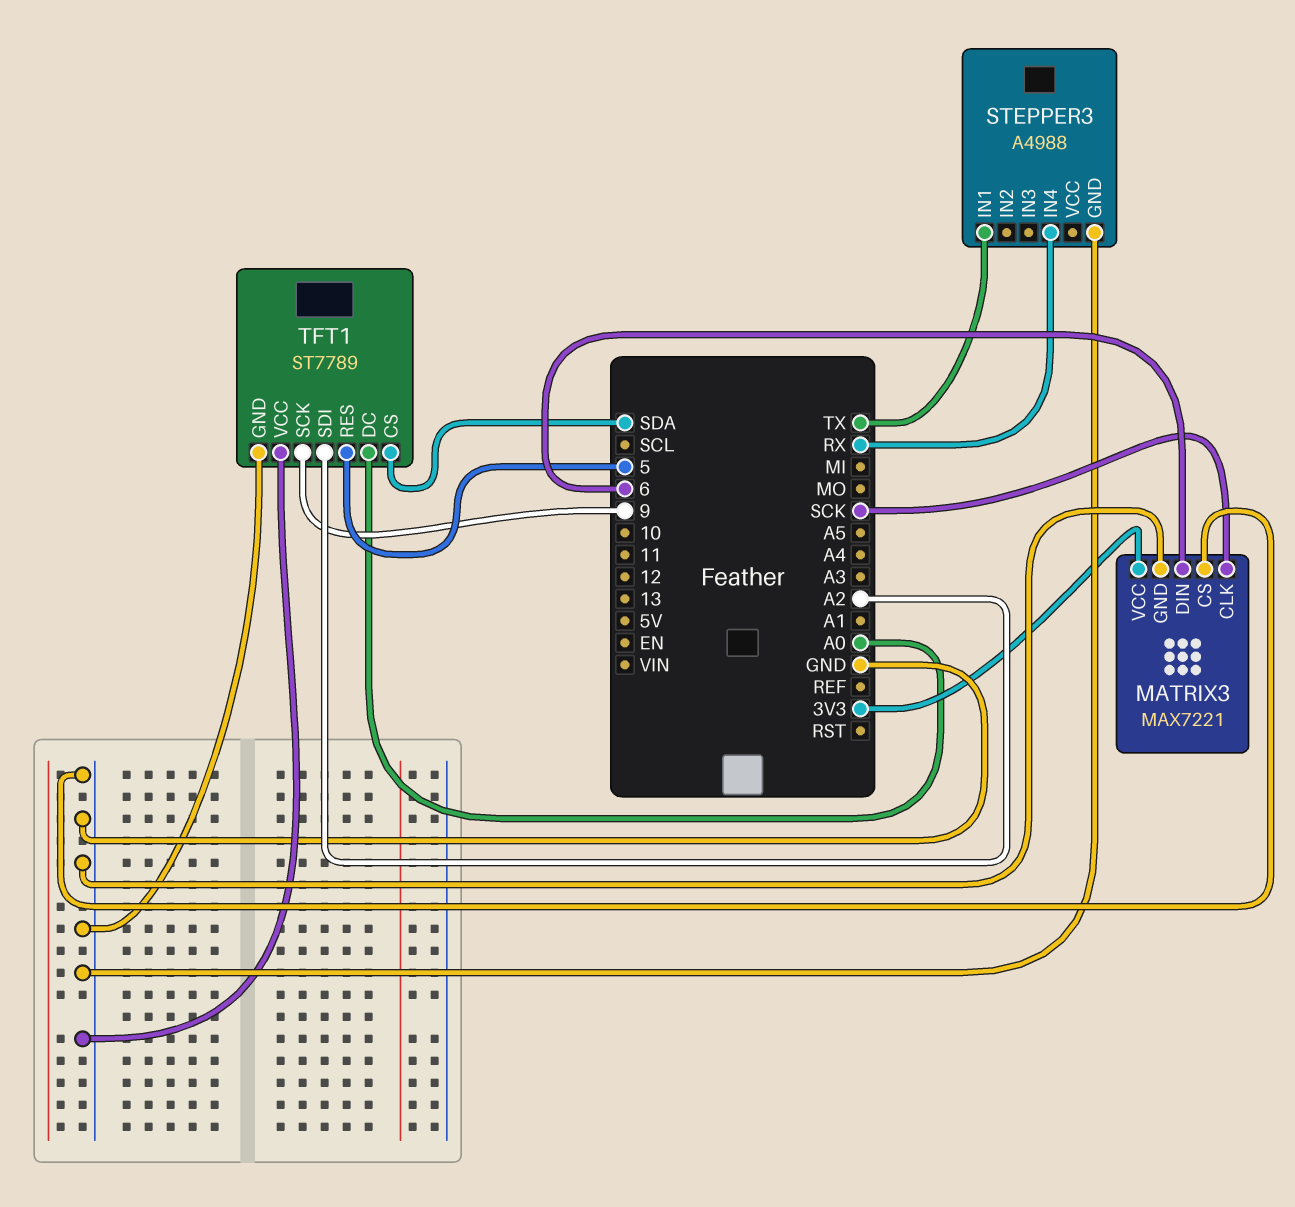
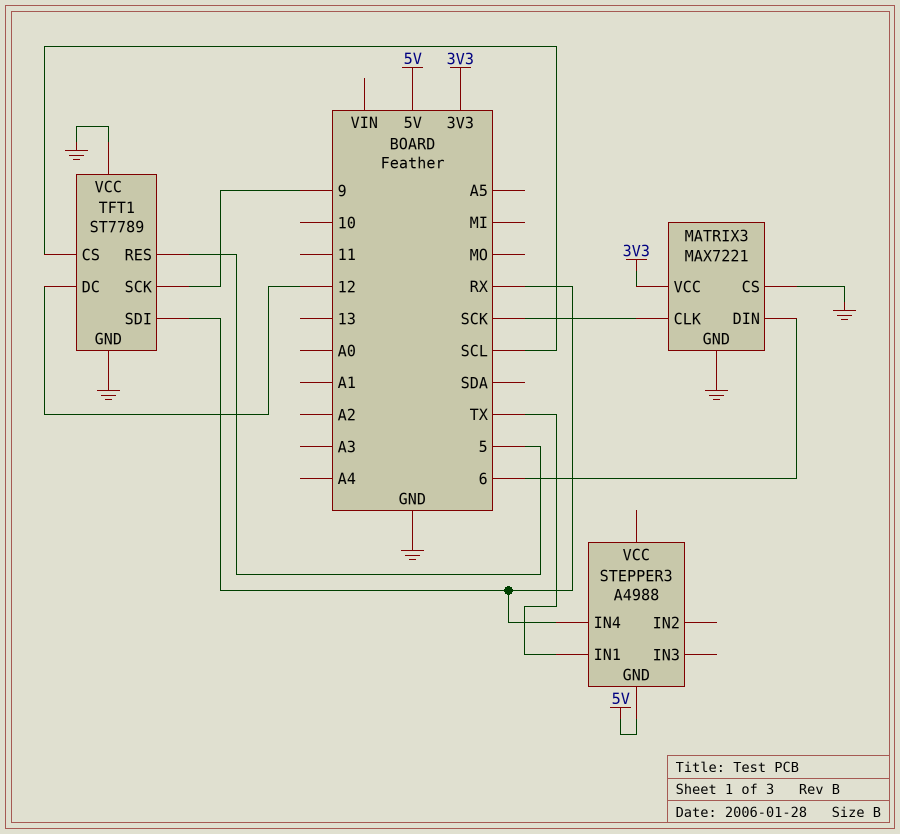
STEPPER3 pin GND: GND -> 5V
TFT1 pin CS: SDA -> SCL
TFT1 pin DC: A0 -> 12
TFT1 pin SDI: A2 -> RX

